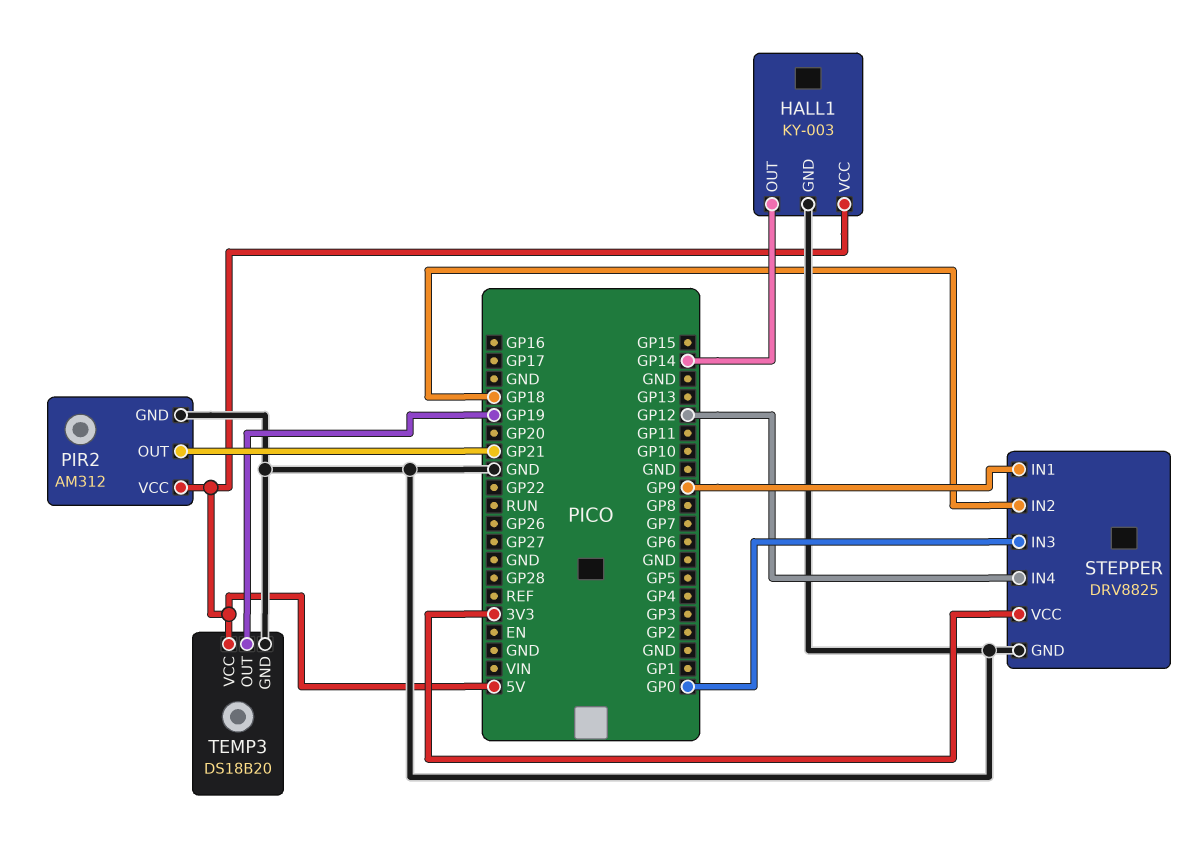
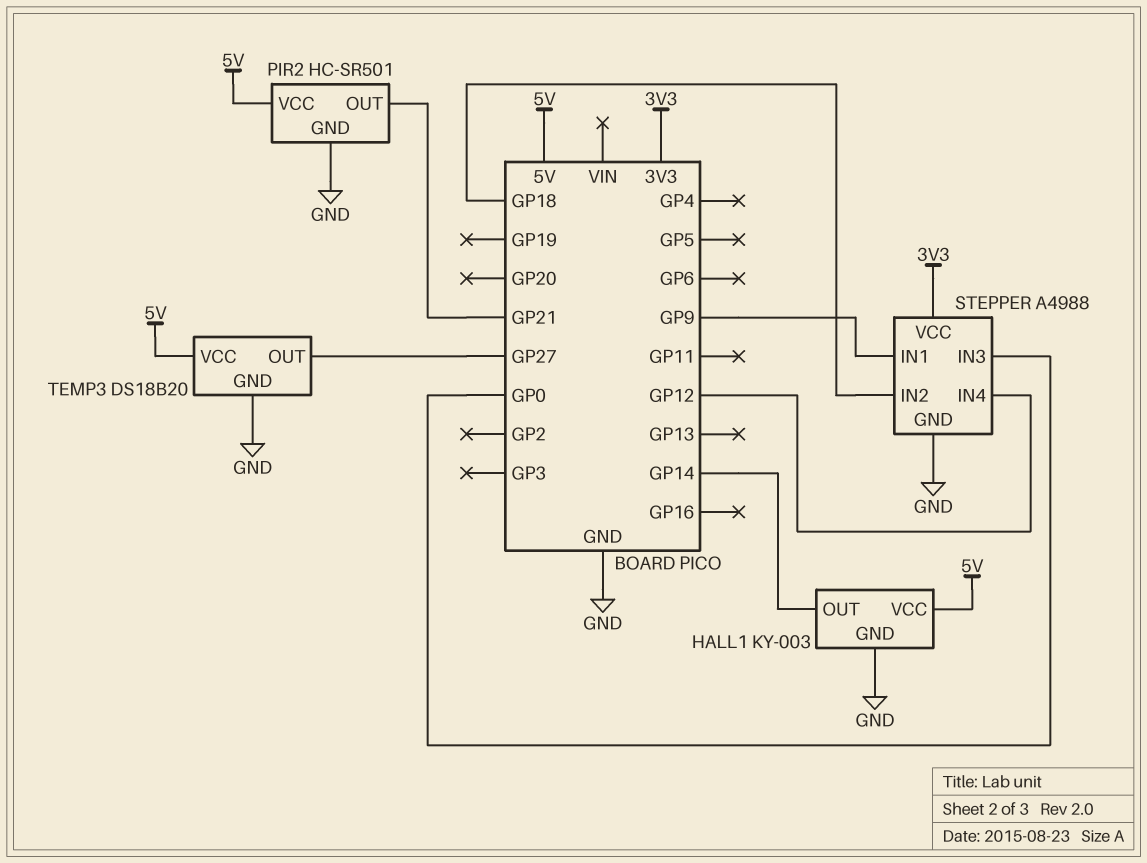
PIR2: AM312 -> HC-SR501
STEPPER: DRV8825 -> A4988
TEMP3 pin OUT: GP19 -> GP27

